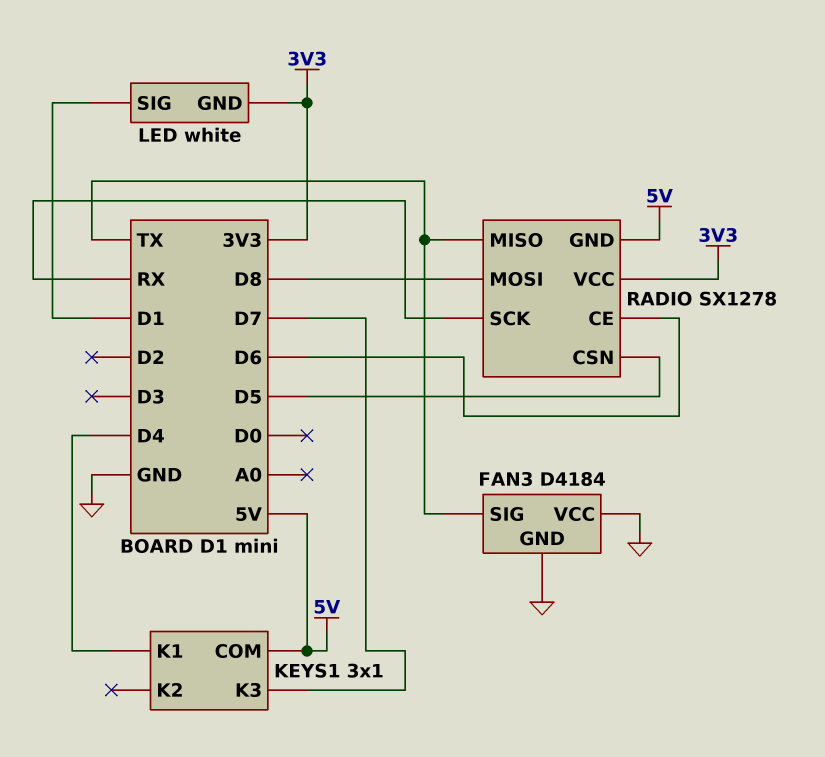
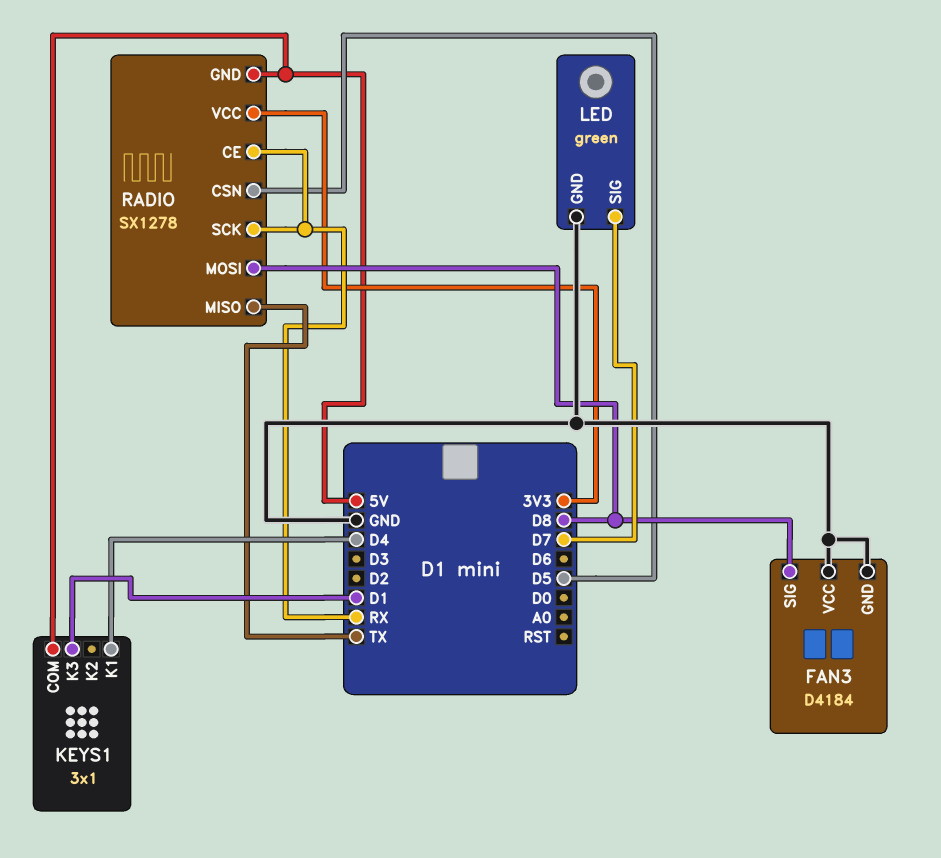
FAN3 pin SIG: TX -> D8
KEYS1 pin K3: D7 -> D1
LED: white -> green
LED pin GND: 3V3 -> GND
LED pin SIG: D1 -> D7
RADIO pin CE: D6 -> RX

